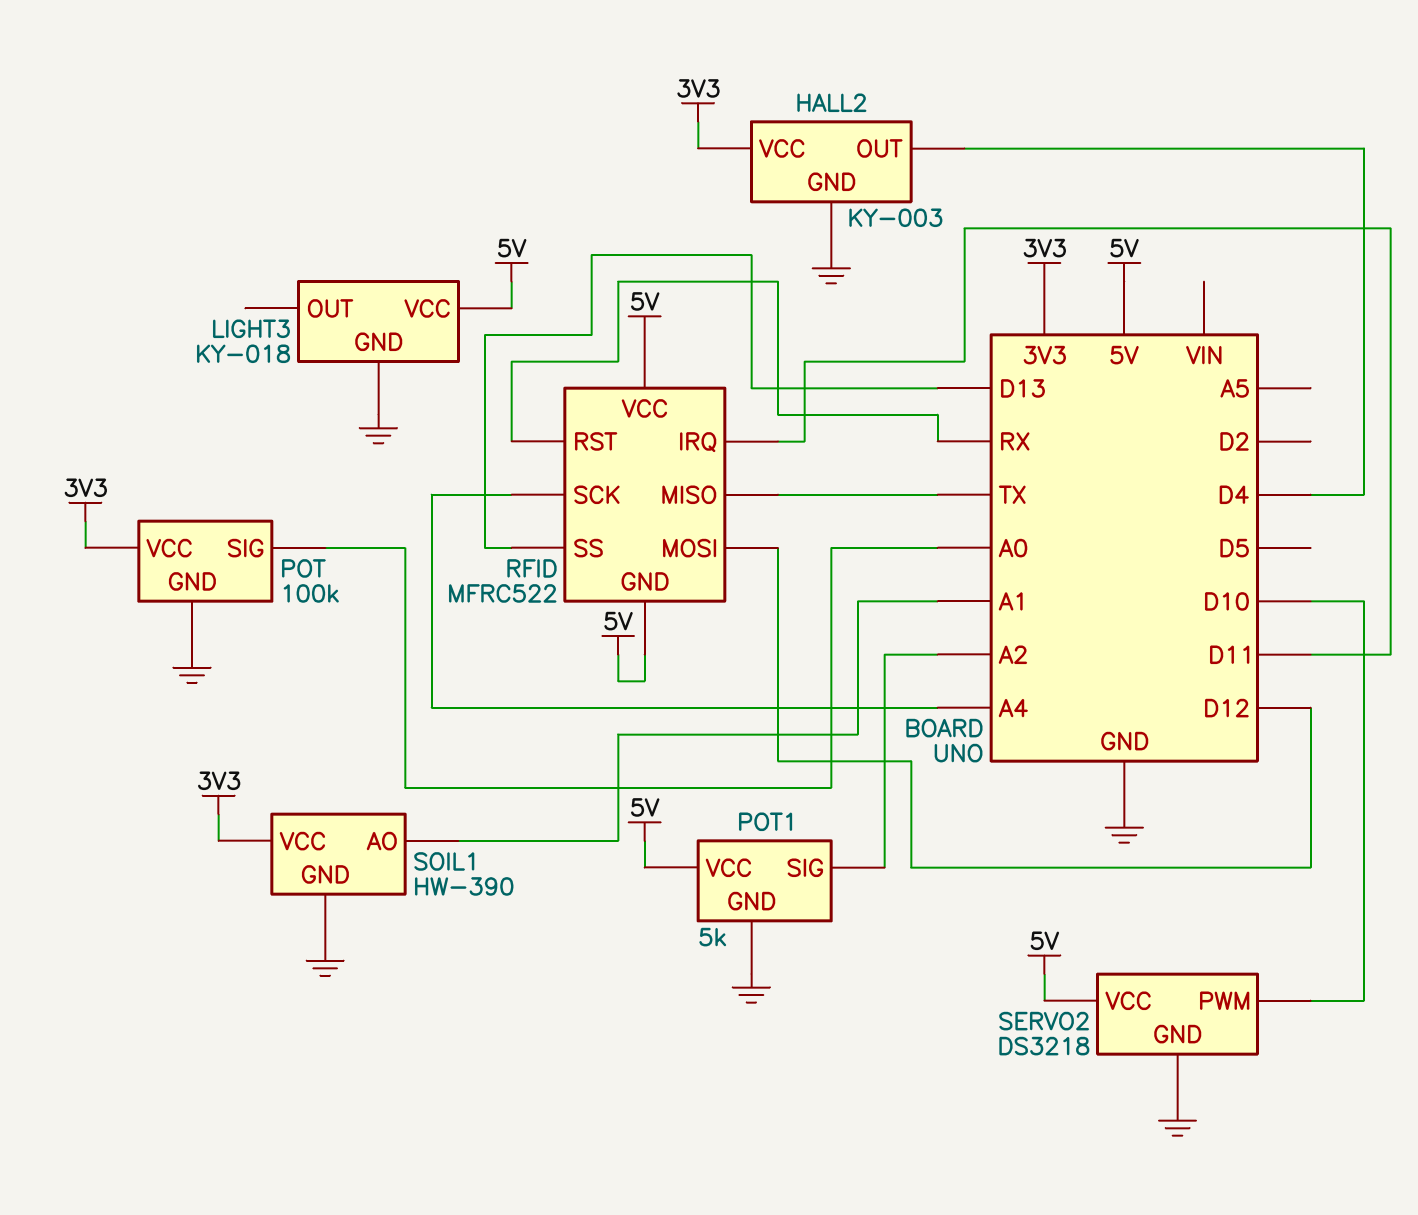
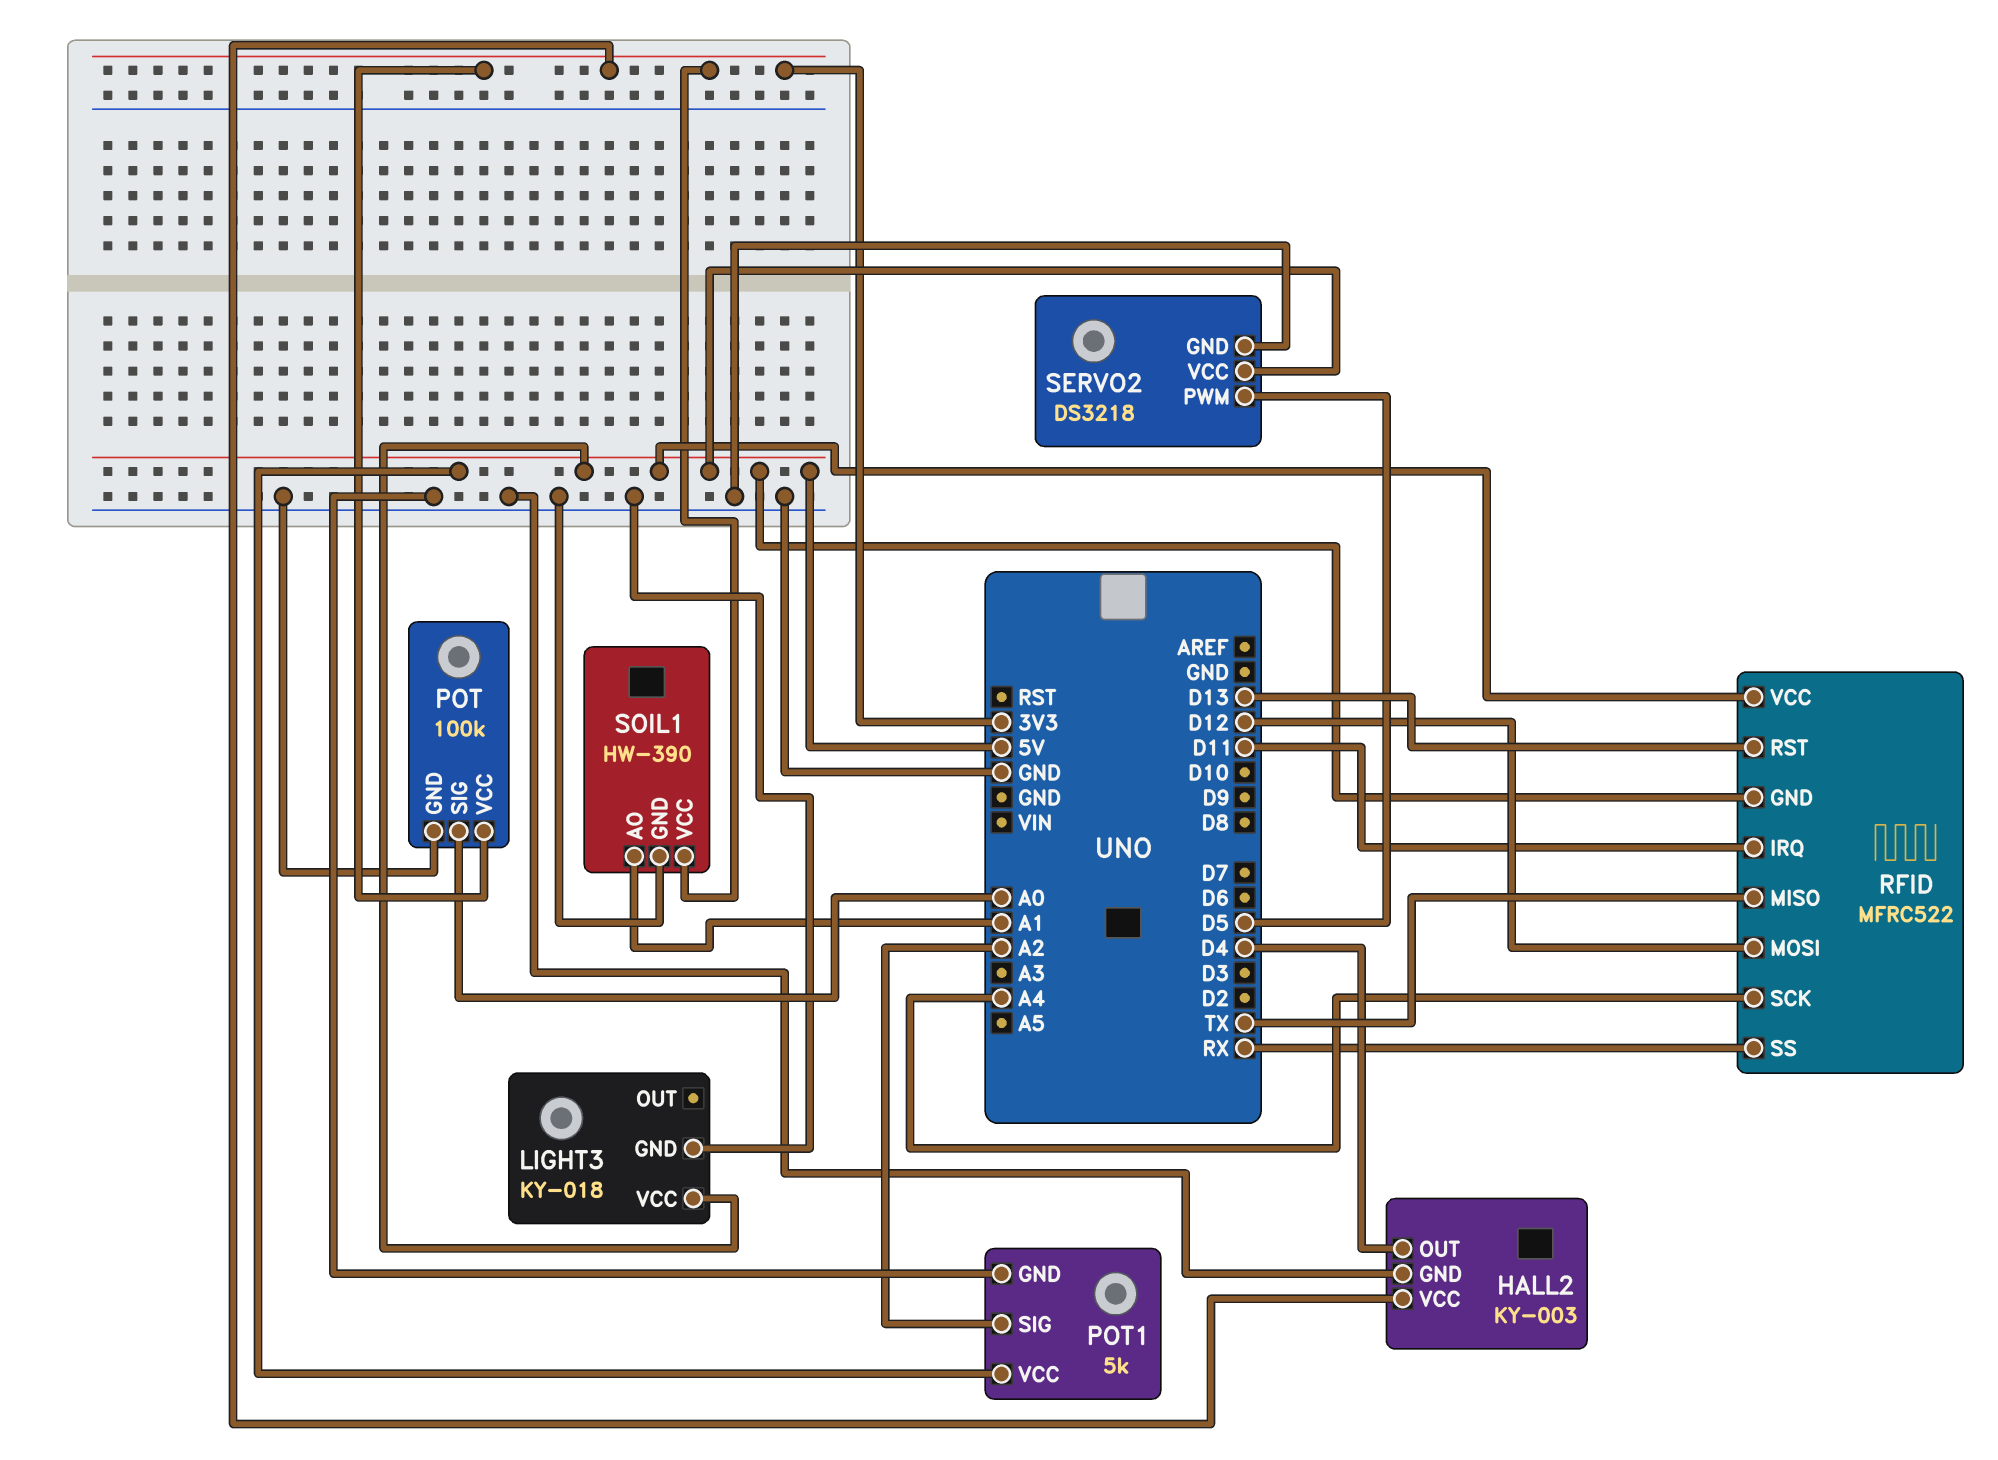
RFID pin RST: RX -> D13
RFID pin SS: D13 -> RX
SERVO2 pin PWM: D10 -> D5

